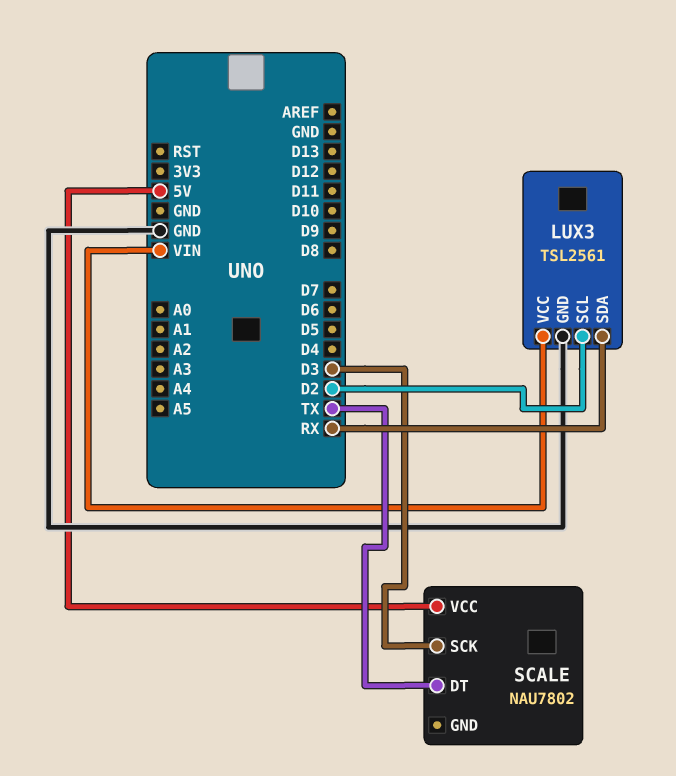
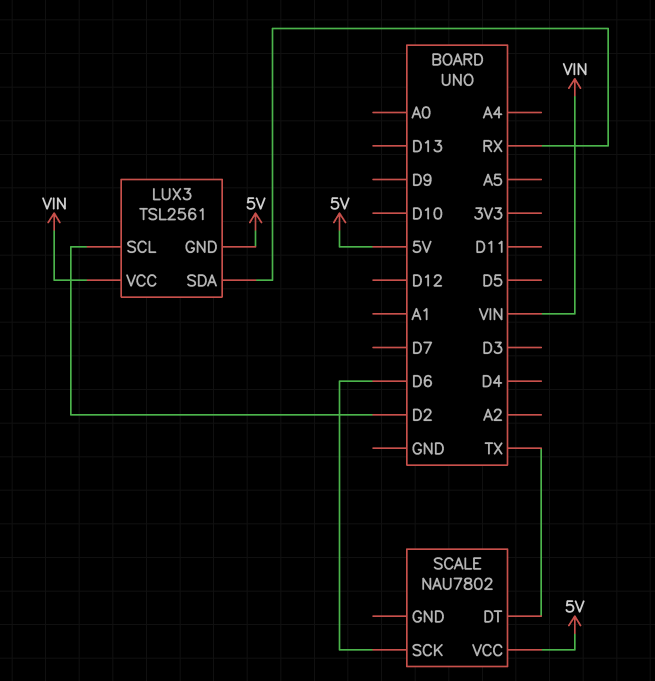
LUX3 pin GND: GND -> 5V
SCALE pin SCK: D3 -> D6

